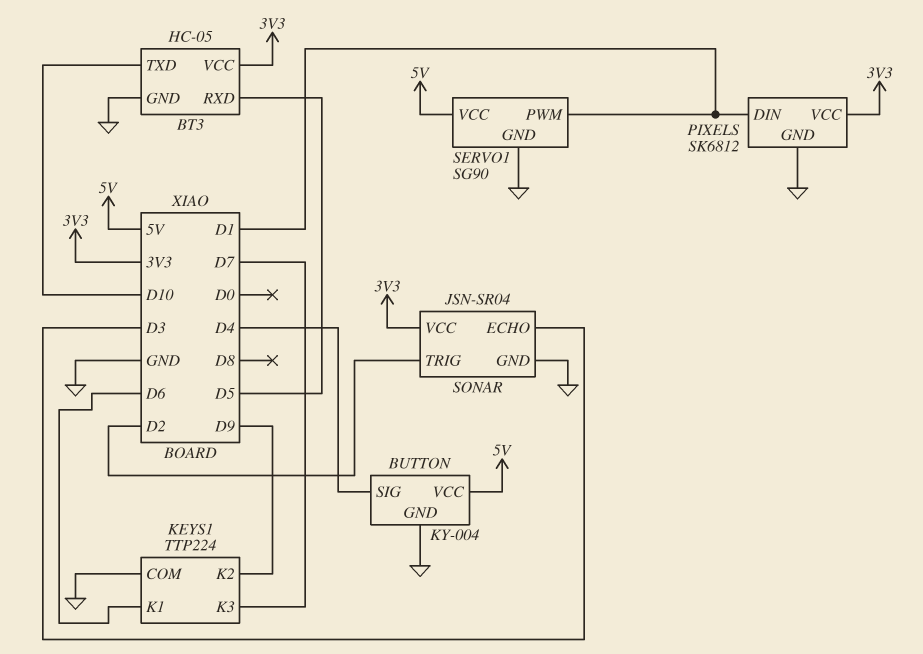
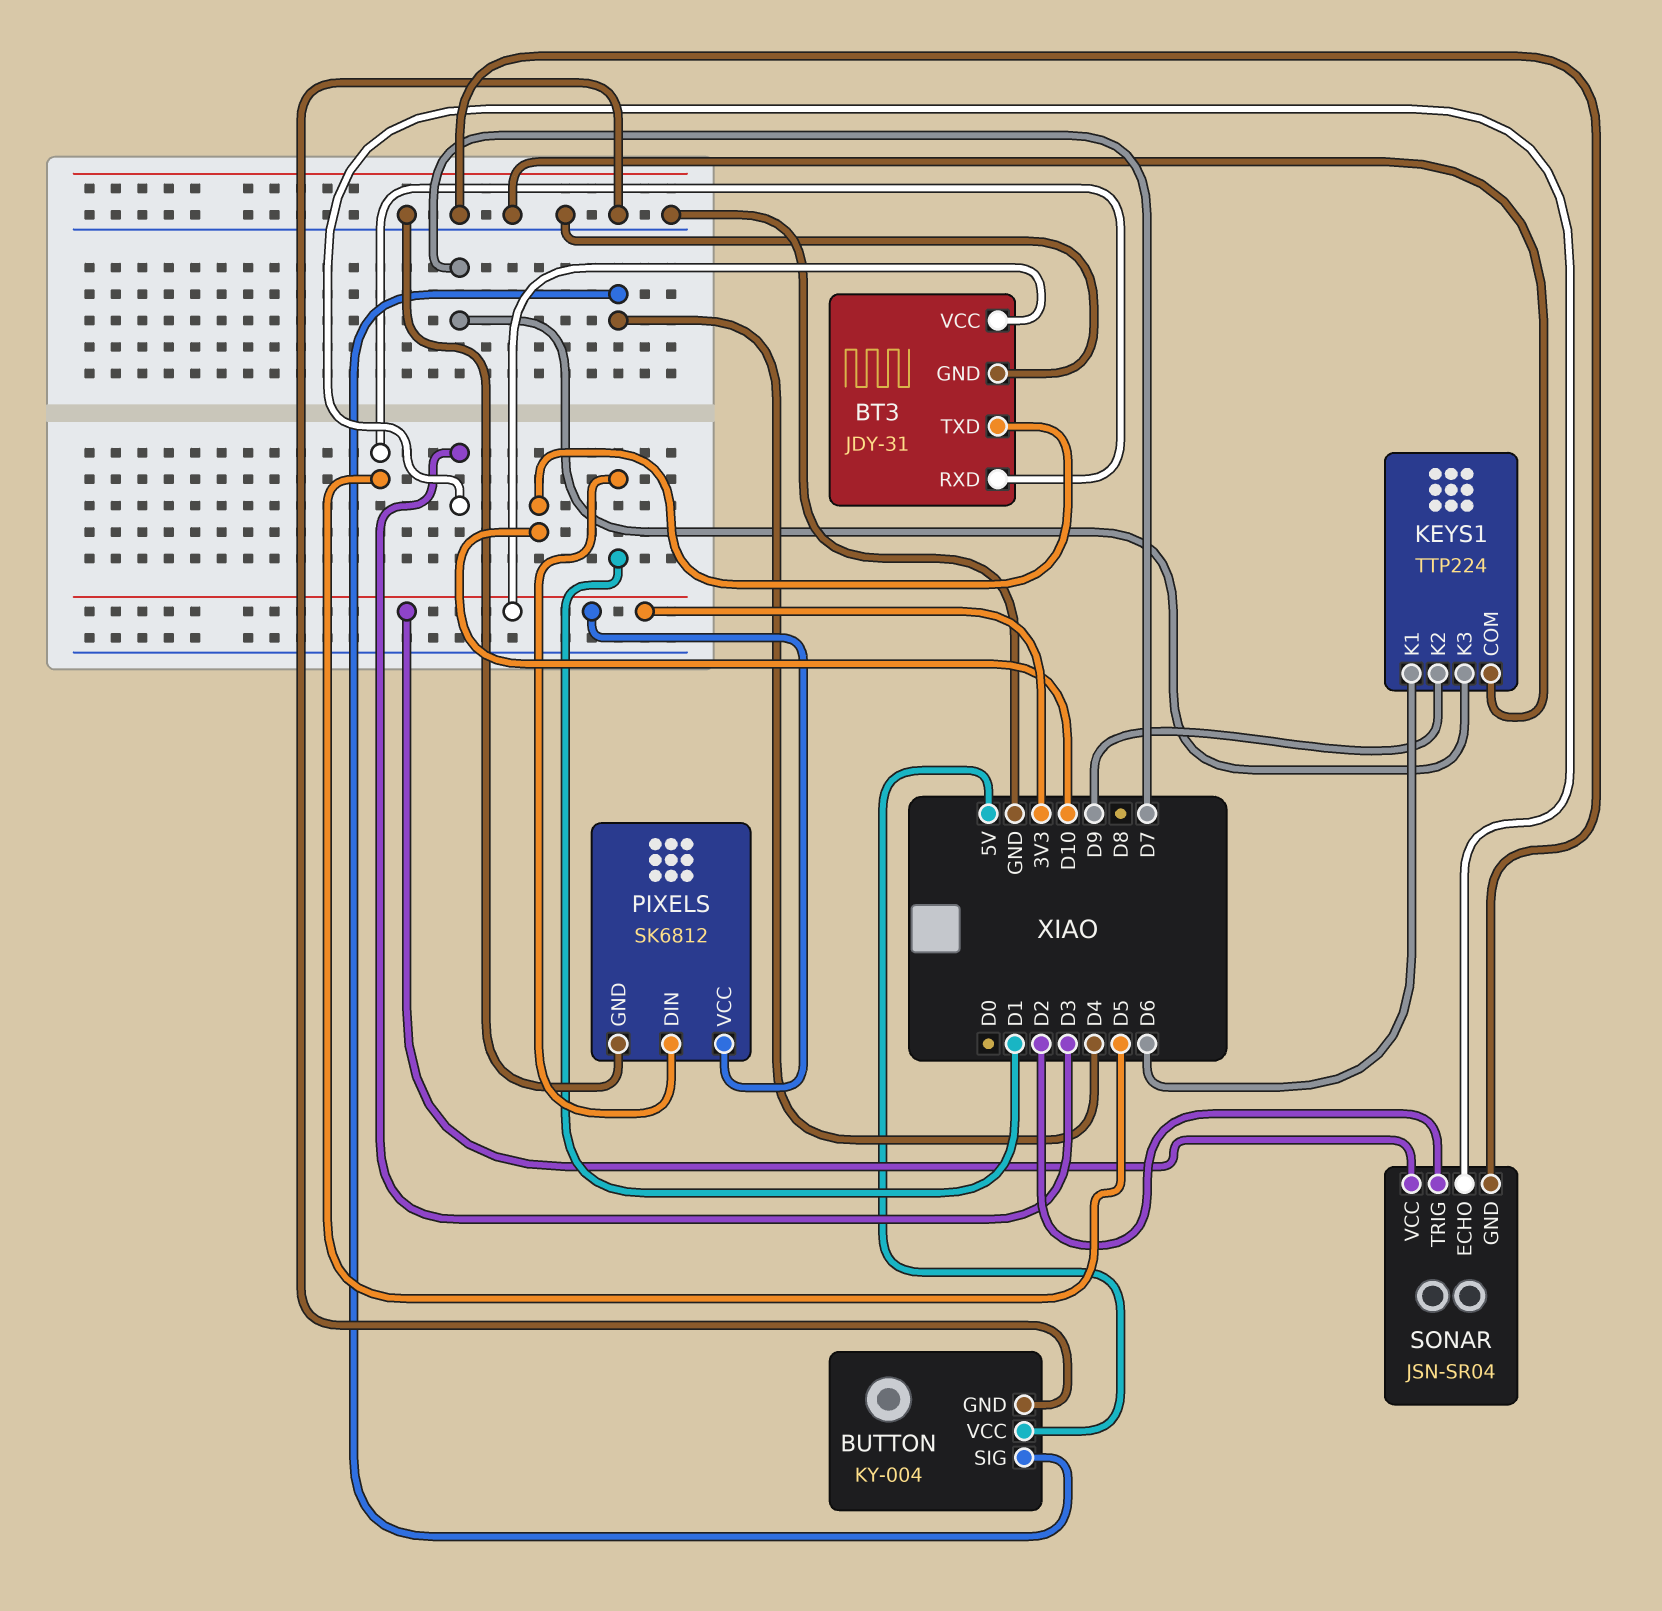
BT3: HC-05 -> JDY-31
SERVO1: SG90 -> none
SERVO1 pin GND: GND -> none
SERVO1 pin PWM: D1 -> none
SERVO1 pin VCC: 5V -> none

